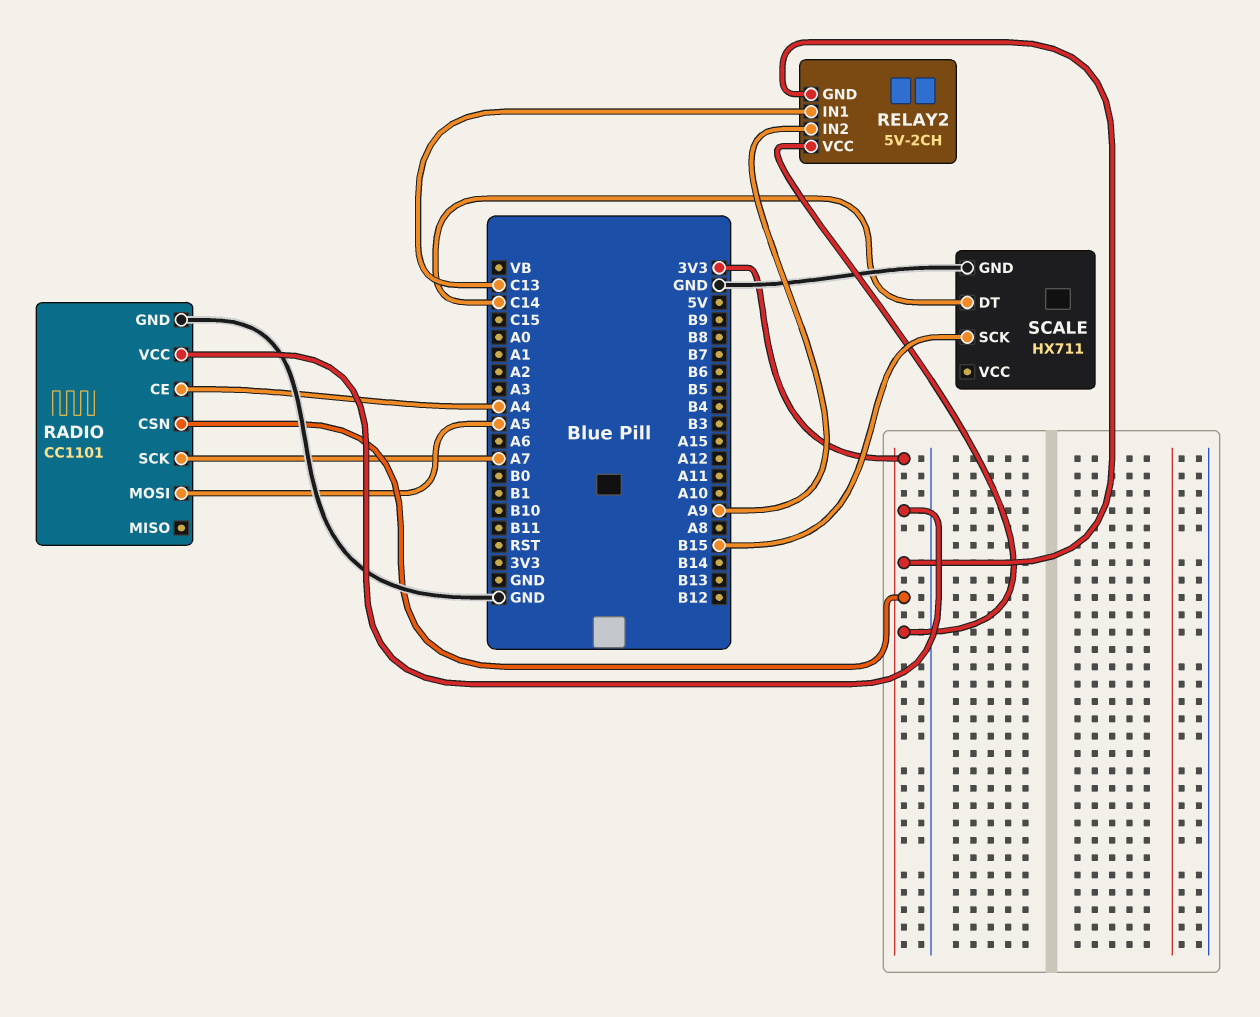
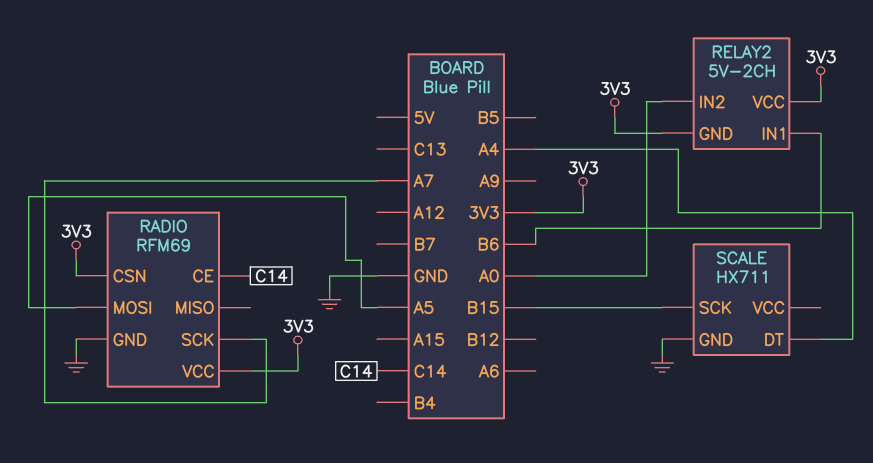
RADIO: CC1101 -> RFM69
RADIO pin CE: A4 -> C14
RELAY2 pin IN1: C13 -> B6
RELAY2 pin IN2: A9 -> A0
SCALE pin DT: C14 -> A4

